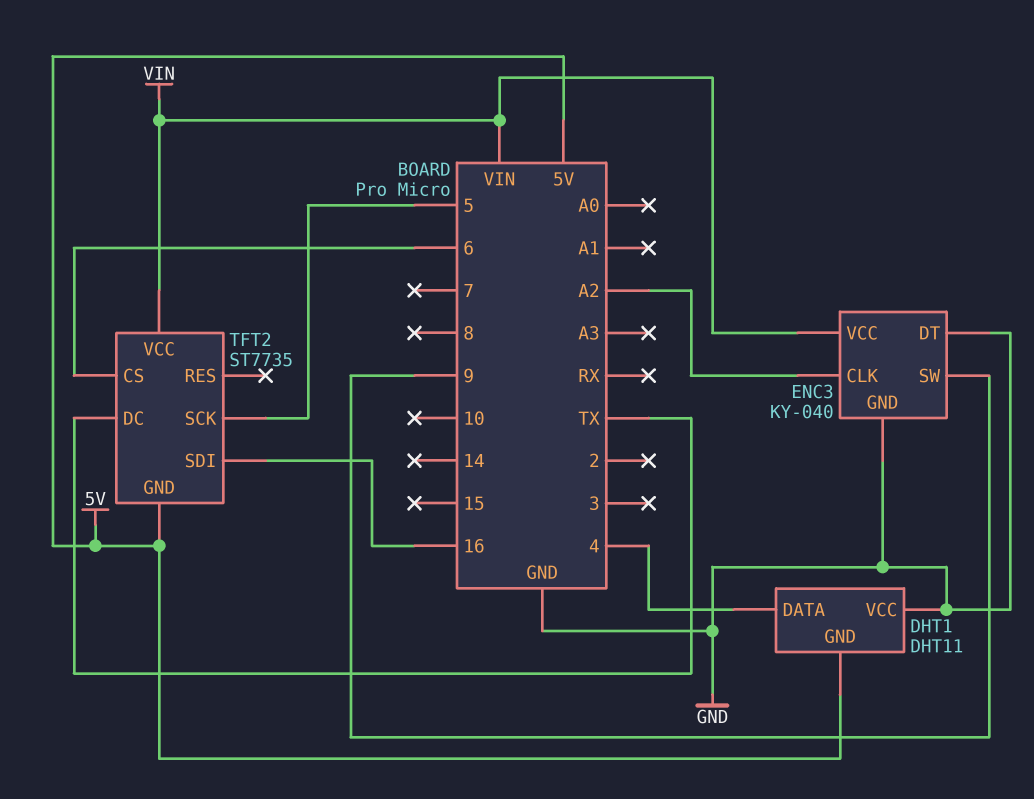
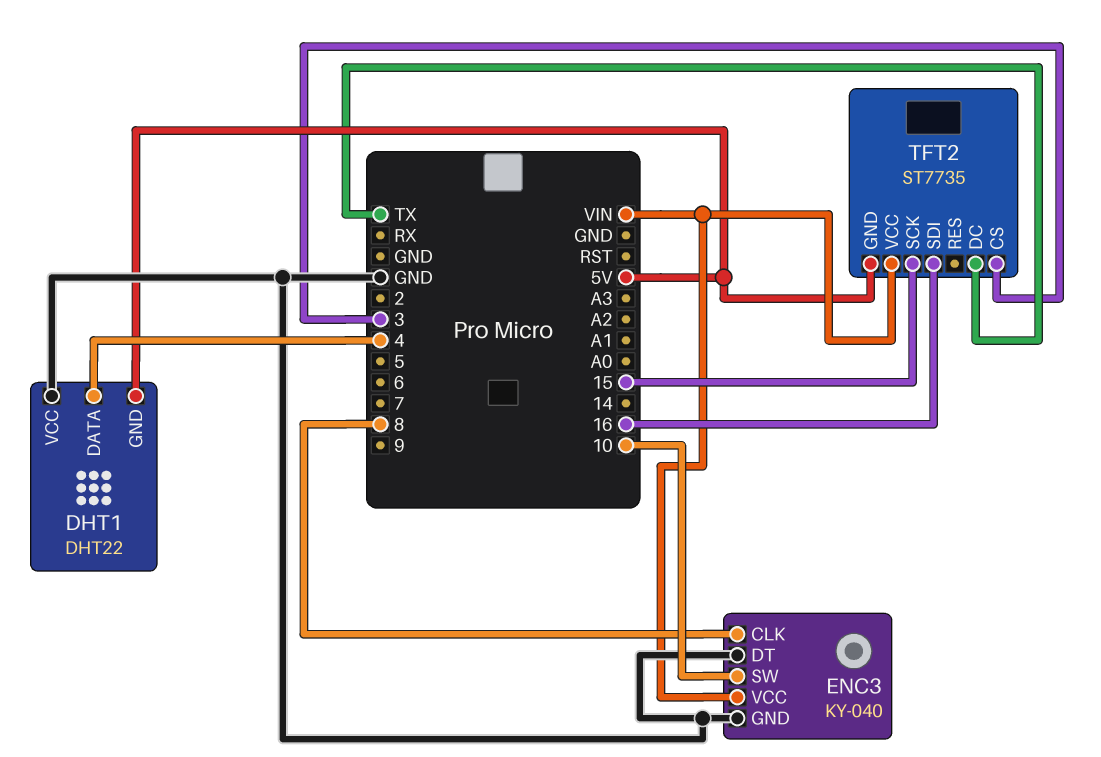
DHT1: DHT11 -> DHT22
ENC3 pin CLK: A2 -> 8
ENC3 pin SW: 9 -> 10
TFT2 pin CS: 6 -> 3
TFT2 pin SCK: 5 -> 15

